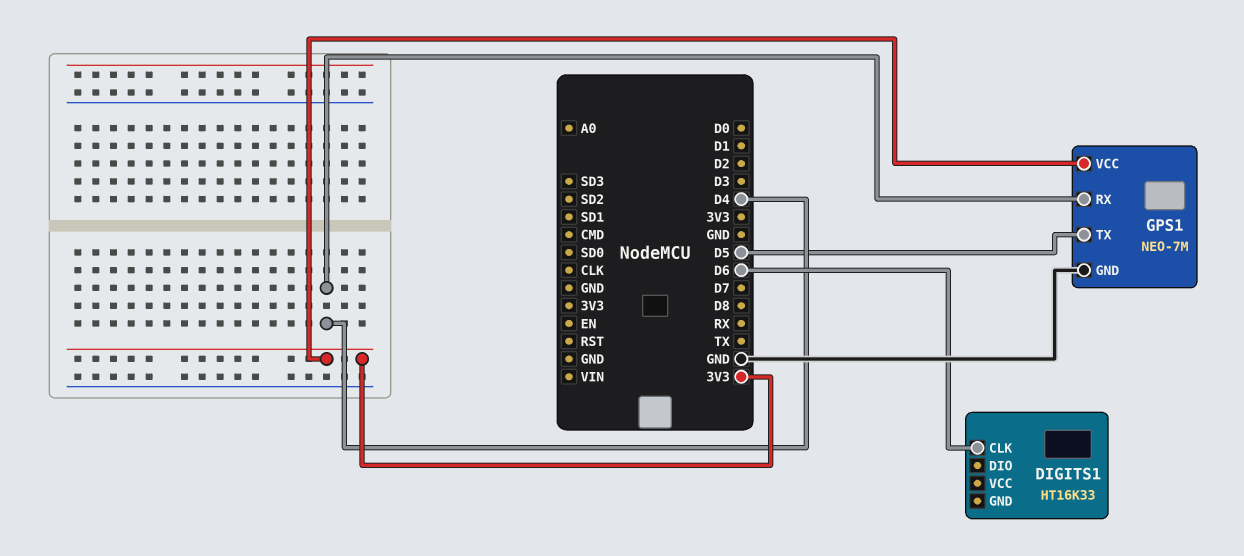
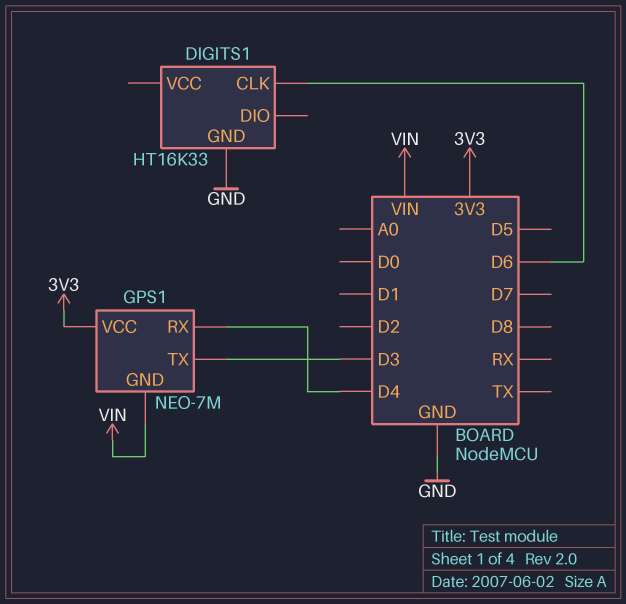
DIGITS1 pin GND: none -> GND
GPS1 pin GND: GND -> VIN
GPS1 pin TX: D5 -> D3

